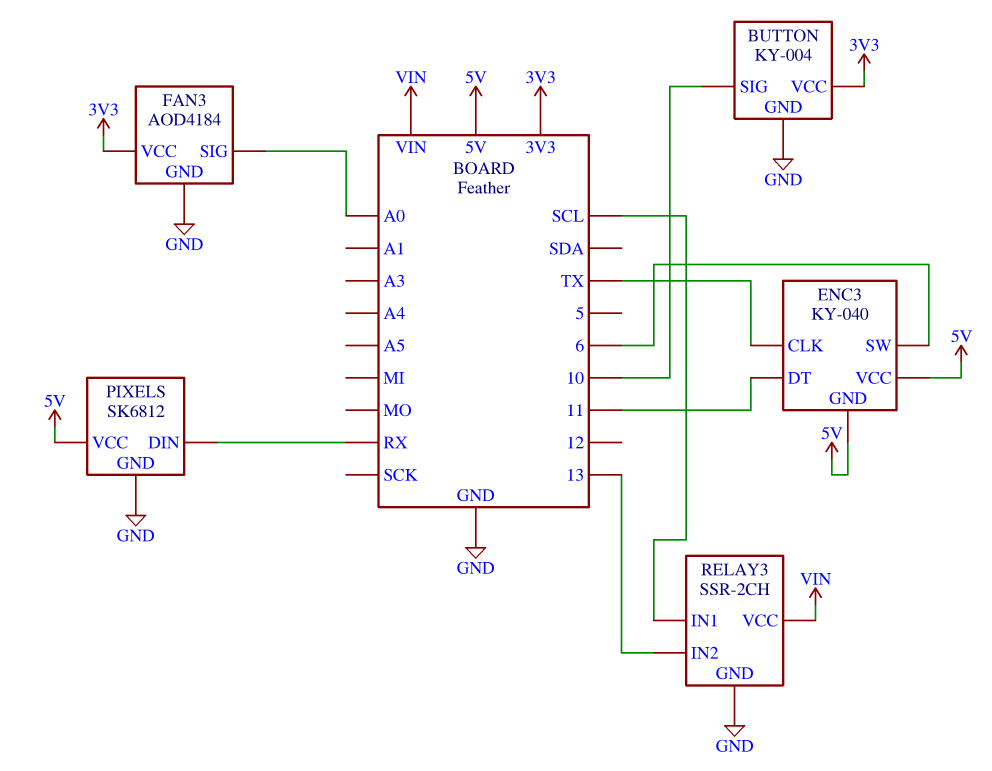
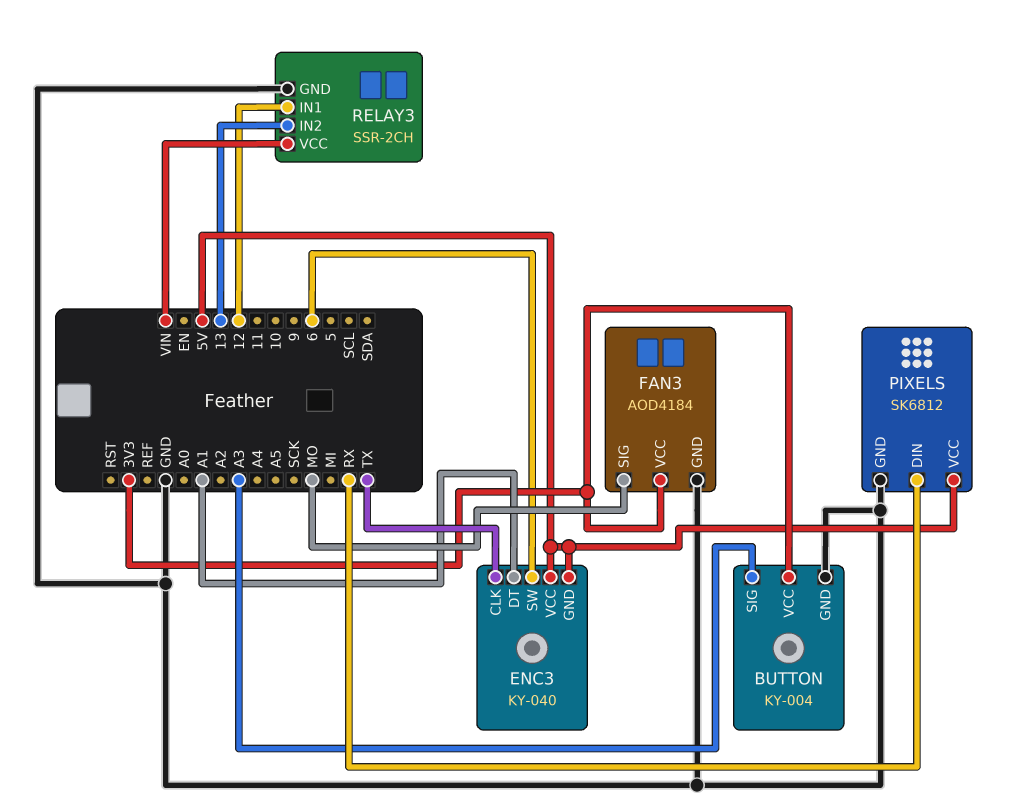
BUTTON pin SIG: 10 -> A3
ENC3 pin DT: 11 -> A1
FAN3 pin SIG: A0 -> MO
RELAY3 pin IN1: SCL -> 12

